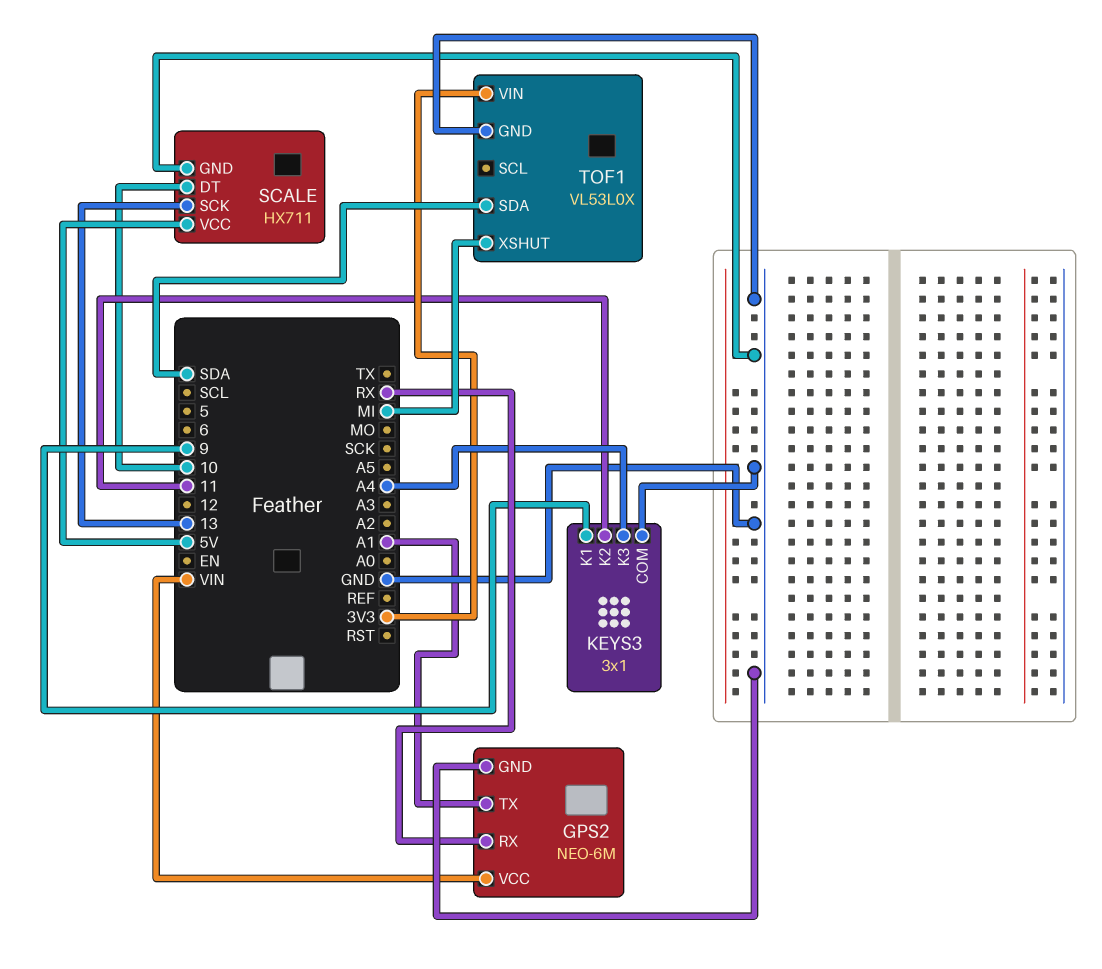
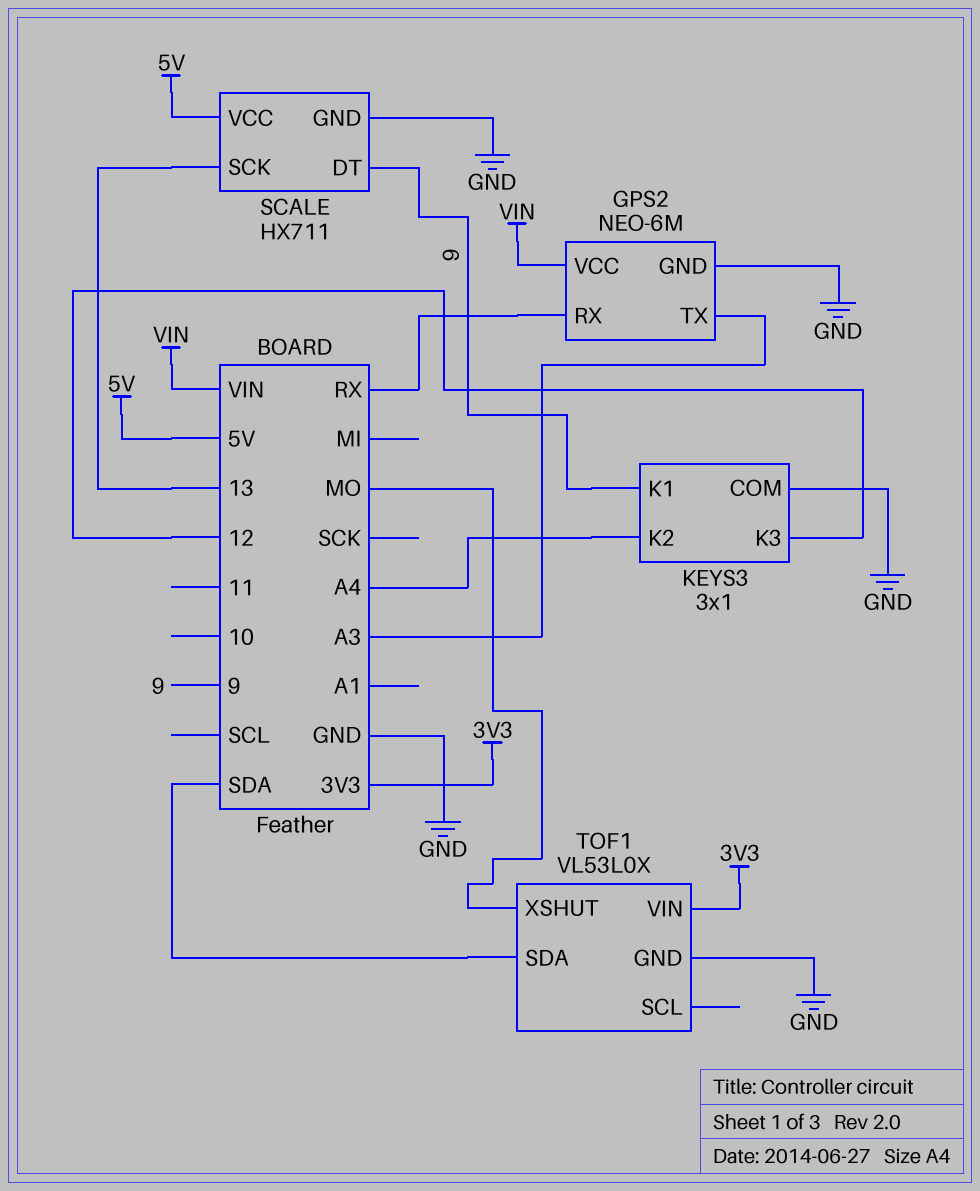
GPS2 pin TX: A1 -> A3
KEYS3 pin K2: 11 -> A4
KEYS3 pin K3: A4 -> 12
SCALE pin DT: 10 -> 9
TOF1 pin XSHUT: MI -> MO

